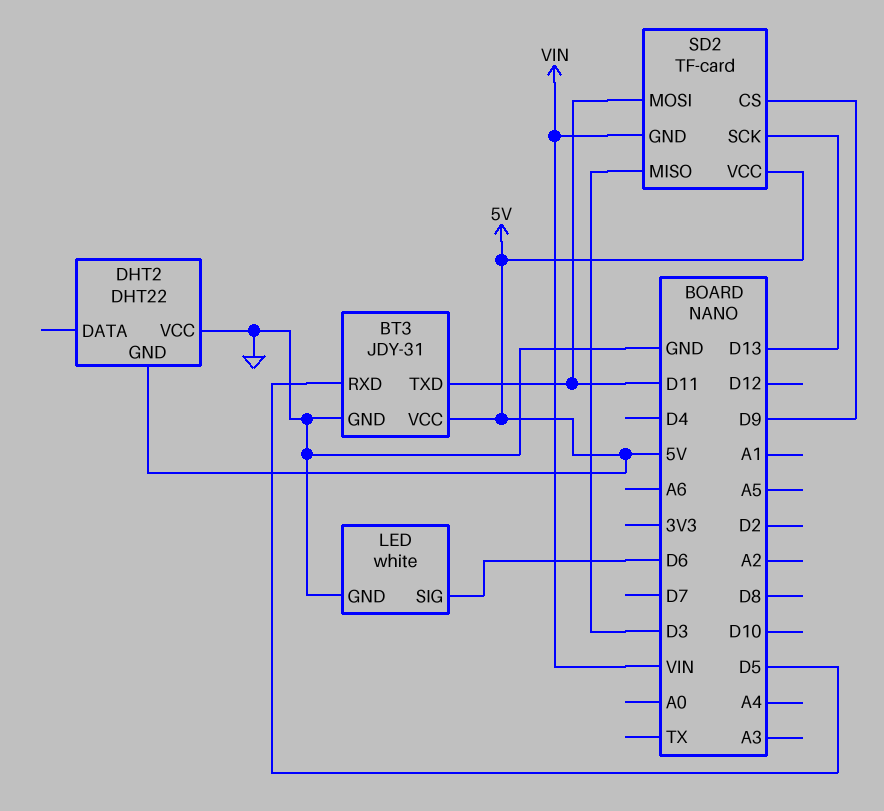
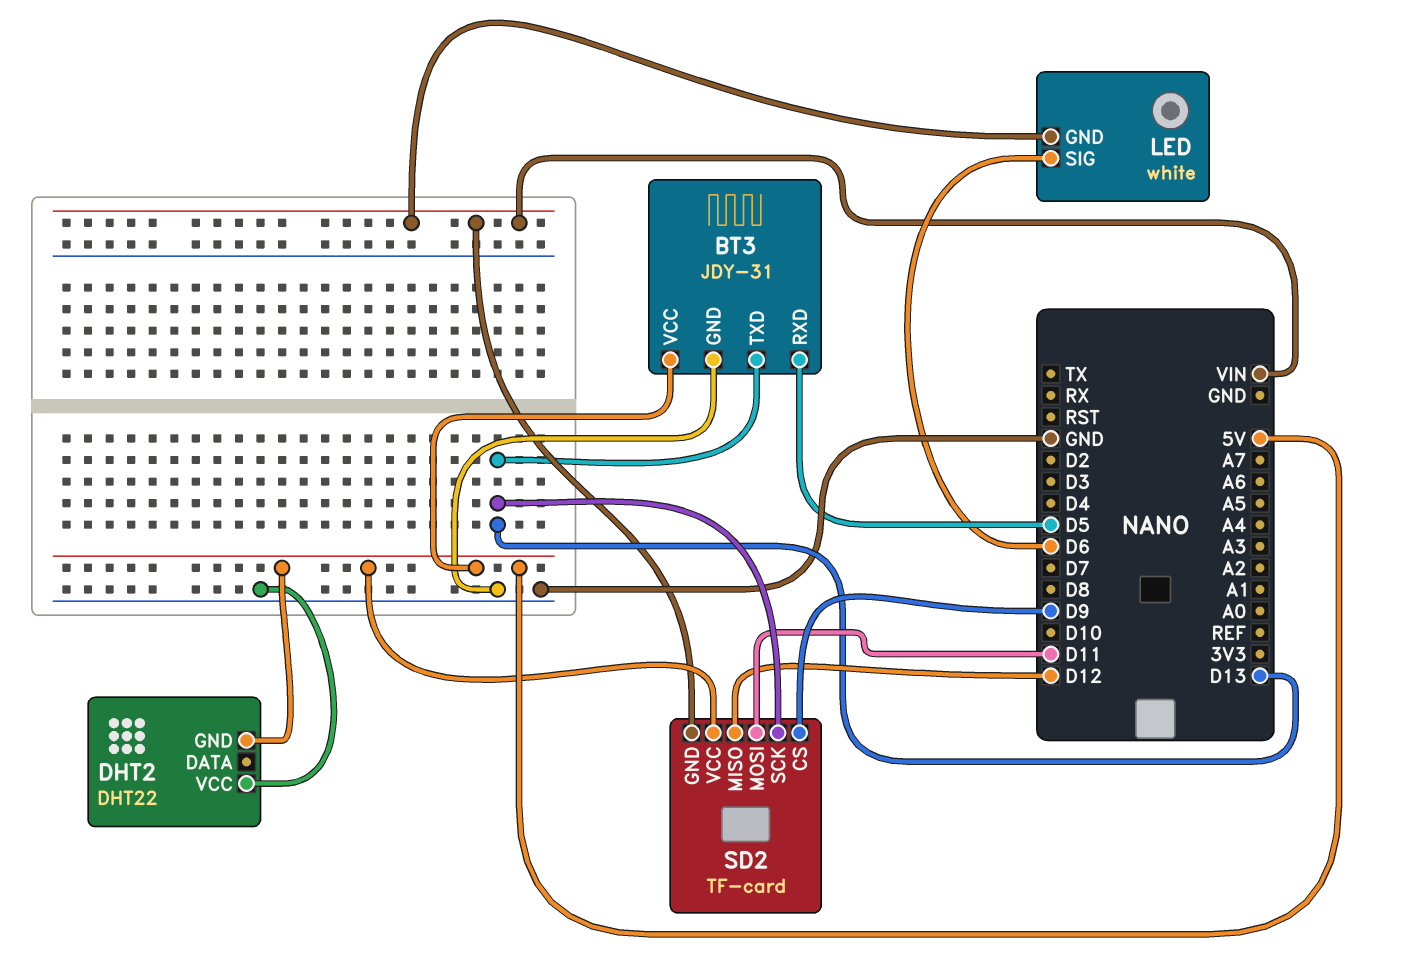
BT3 pin TXD: D11 -> D13
LED pin GND: GND -> VIN
SD2 pin MISO: D3 -> D12

